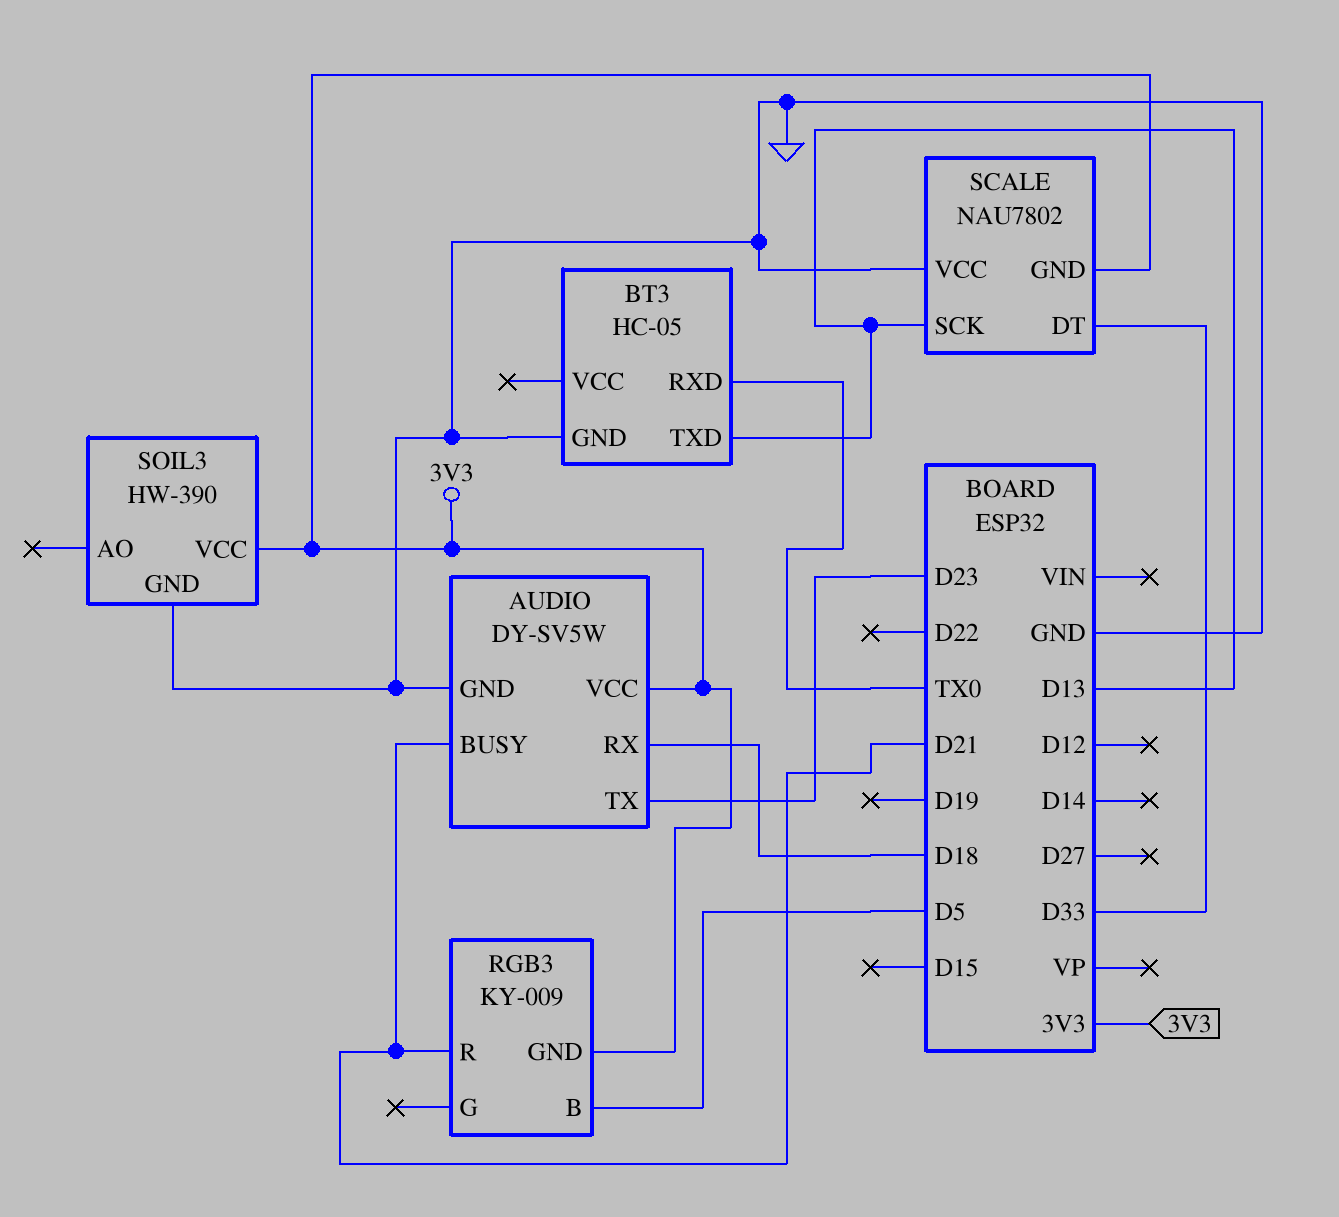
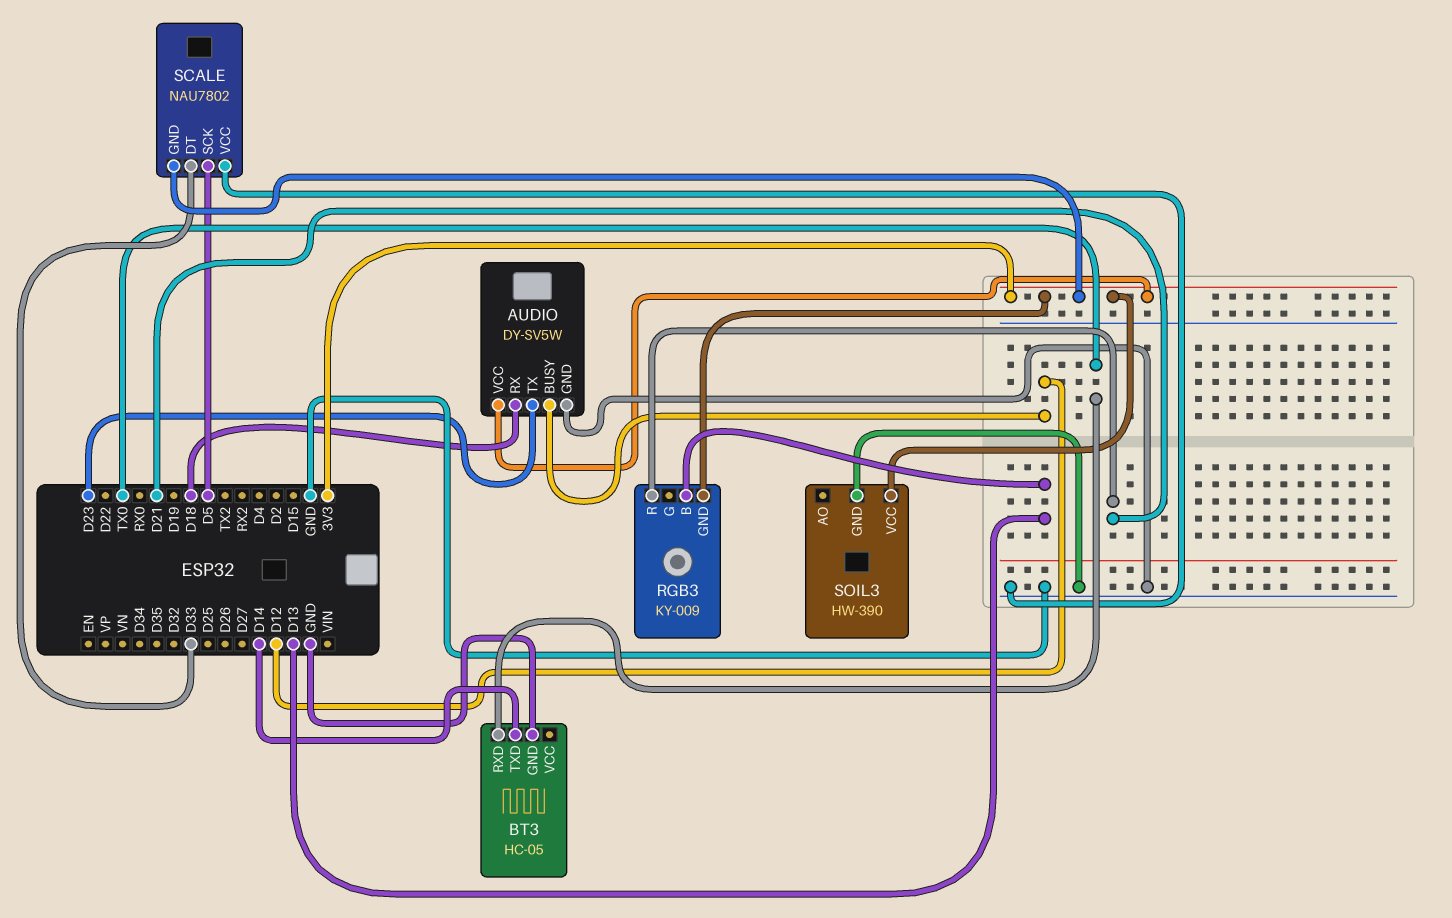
AUDIO pin BUSY: D21 -> D12
BT3 pin TXD: D13 -> D14
RGB3 pin B: D5 -> D13
SCALE pin SCK: D13 -> D5

